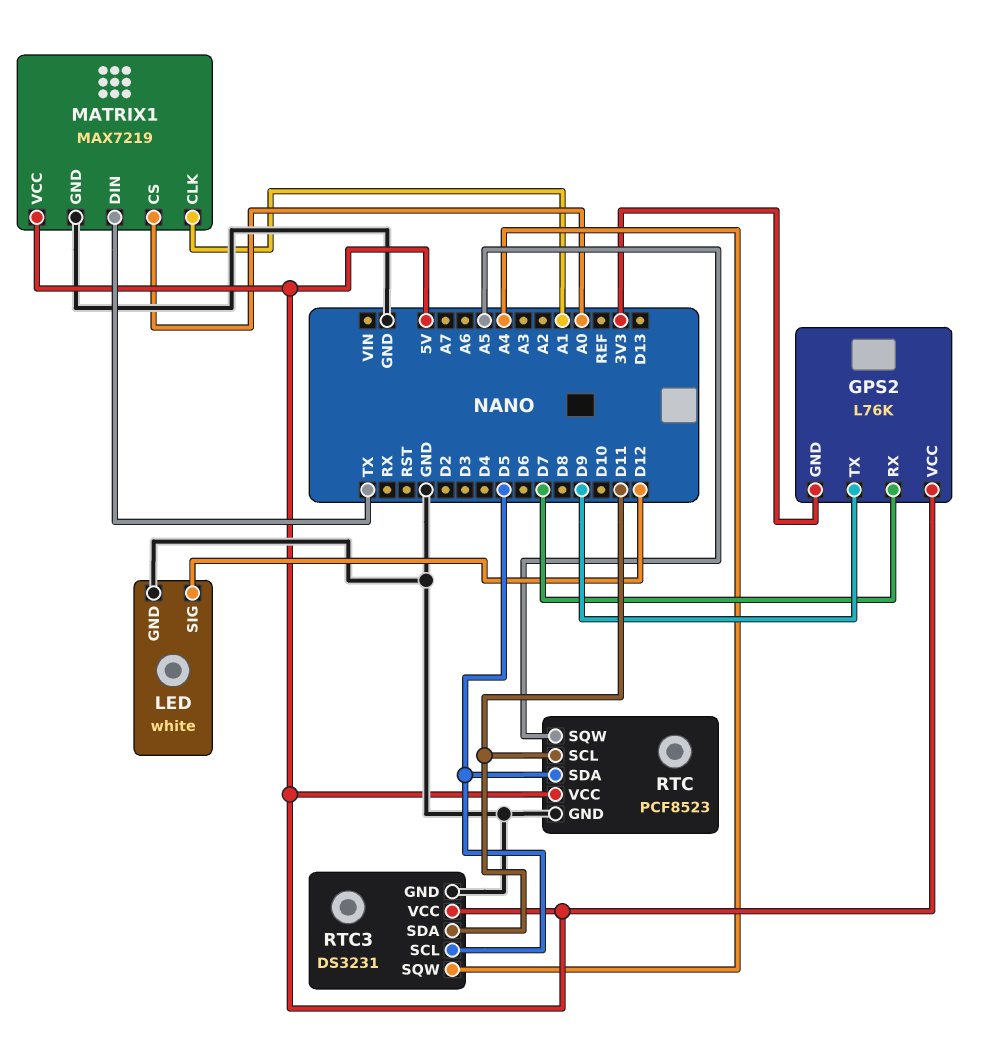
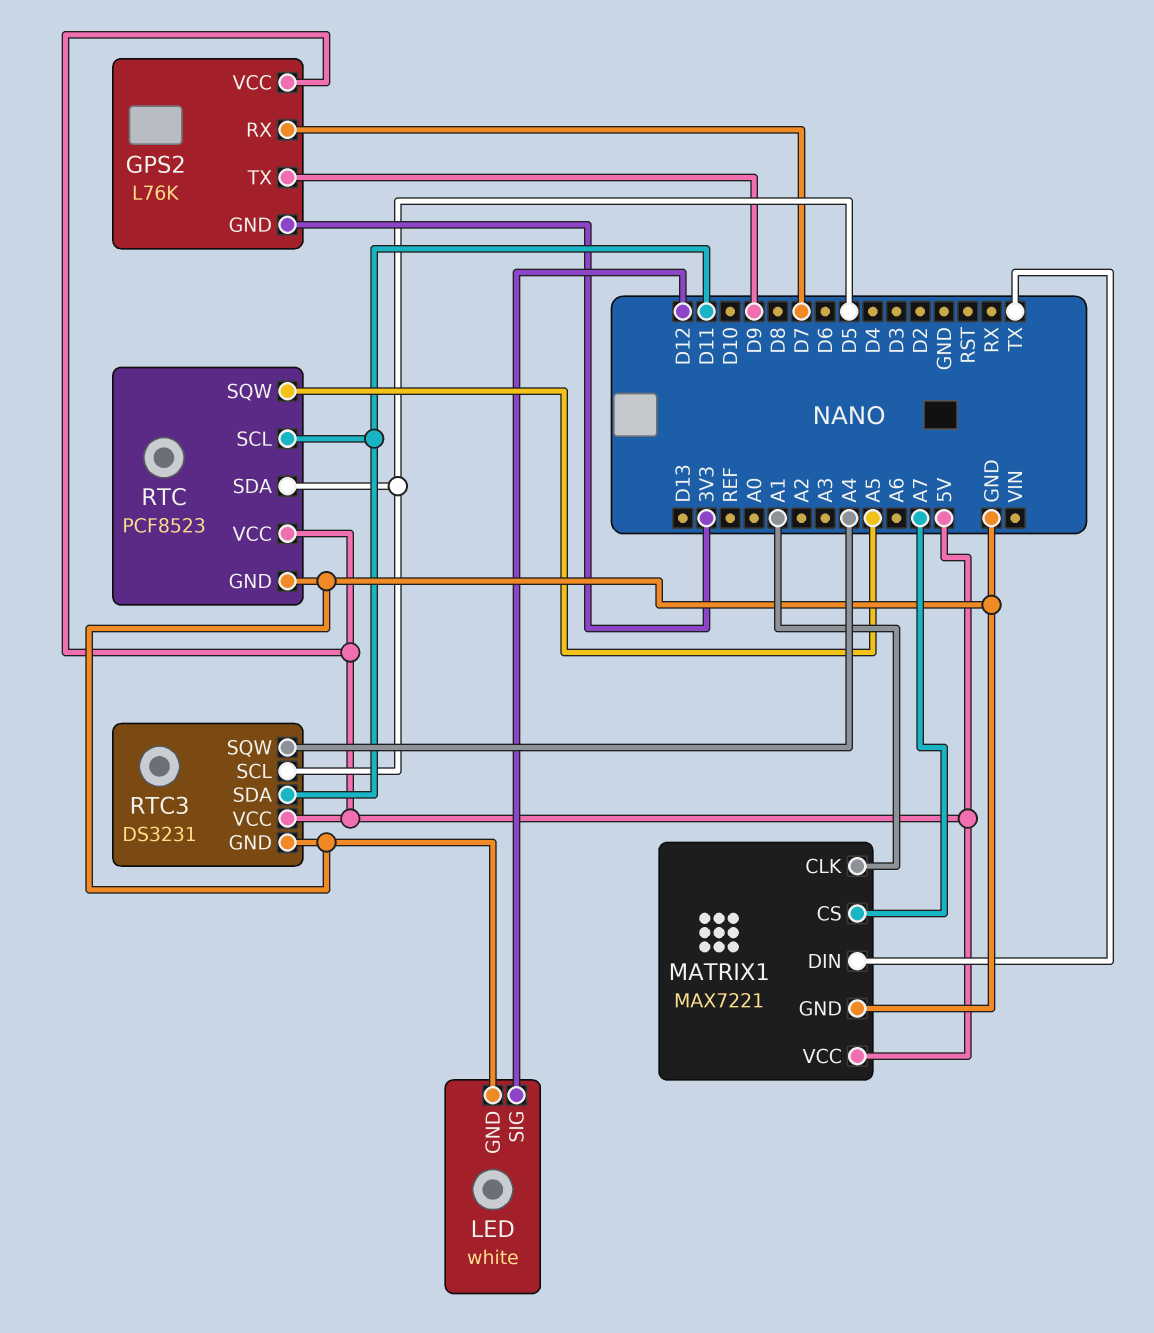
MATRIX1: MAX7219 -> MAX7221
MATRIX1 pin CS: A0 -> A7

